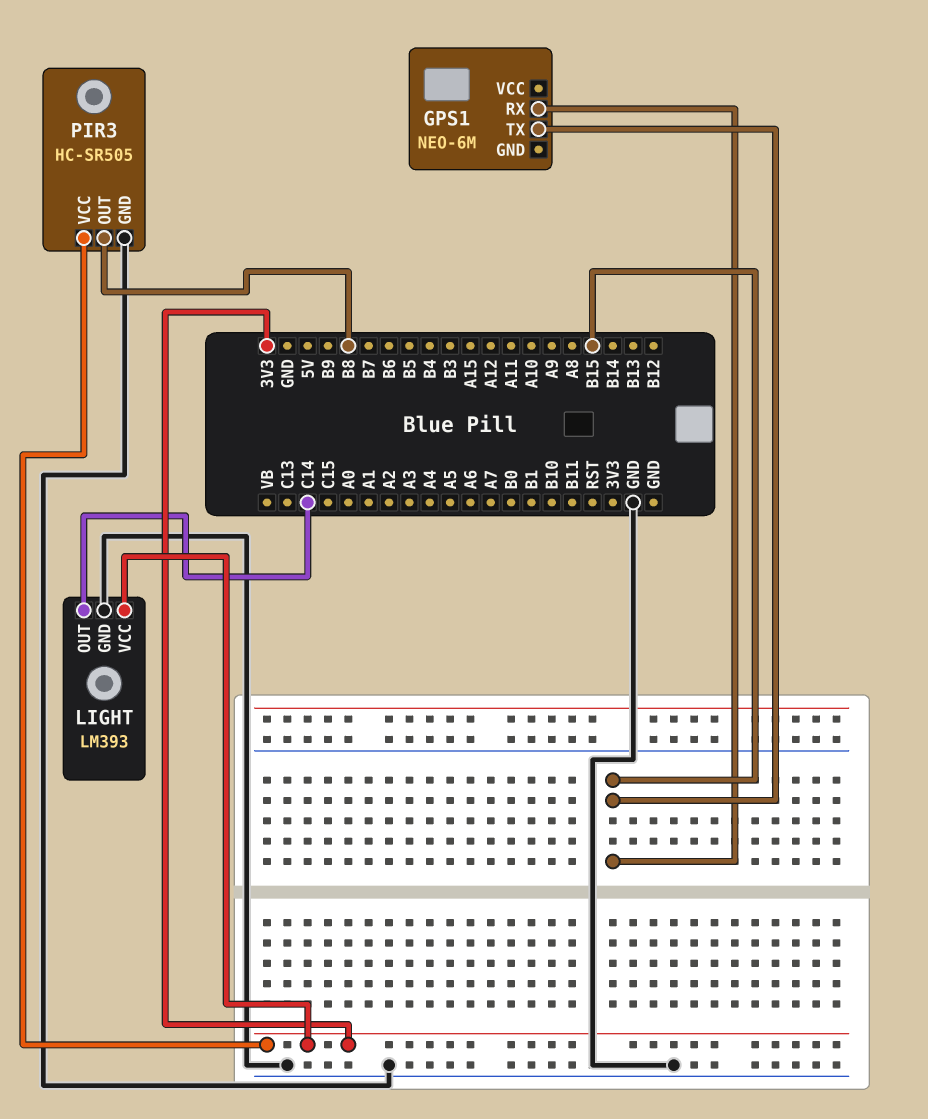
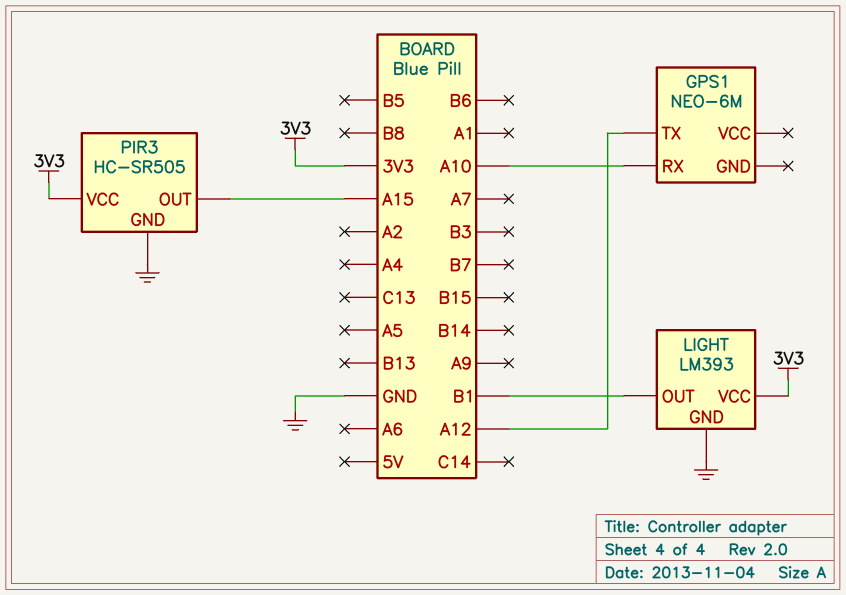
GPS1 pin RX: B15 -> A10
GPS1 pin TX: B15 -> A12
LIGHT pin OUT: C14 -> B1
PIR3 pin OUT: B8 -> A15

